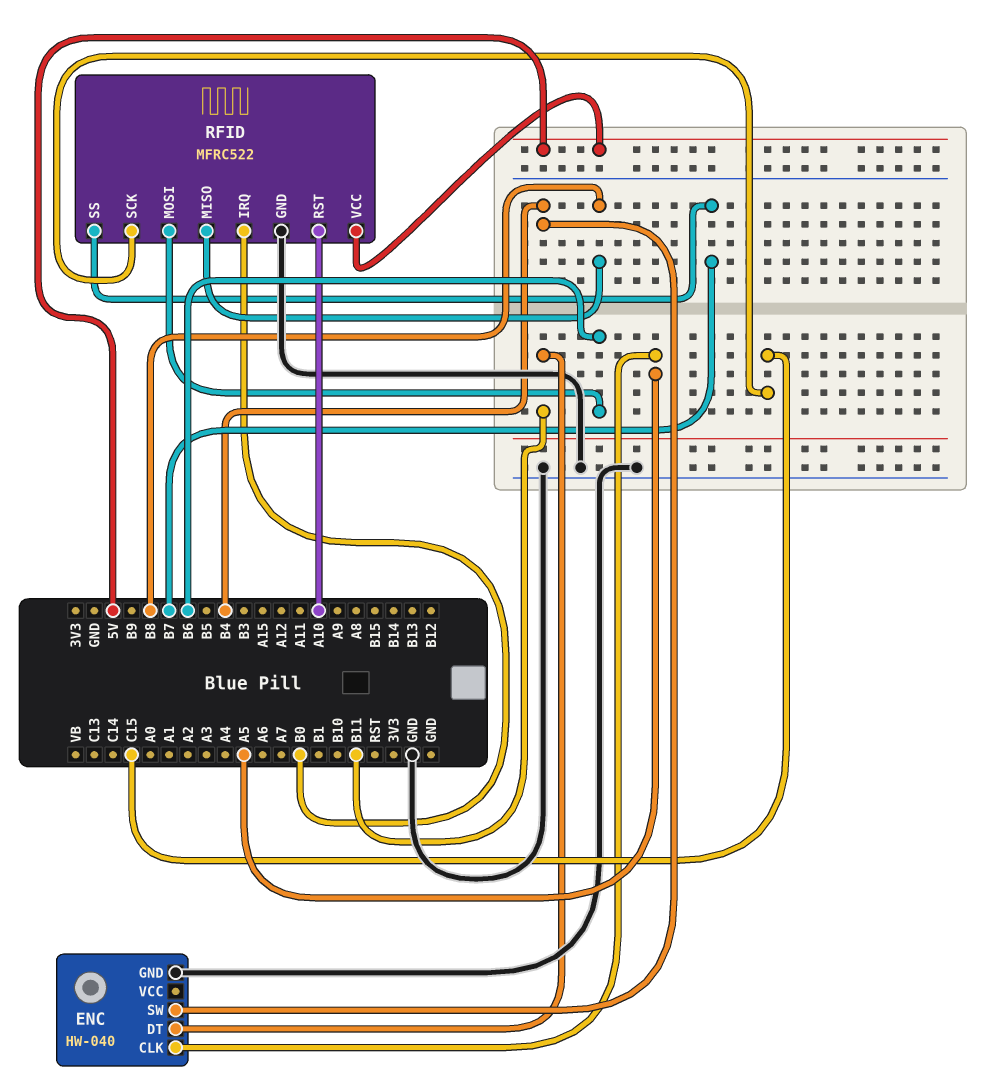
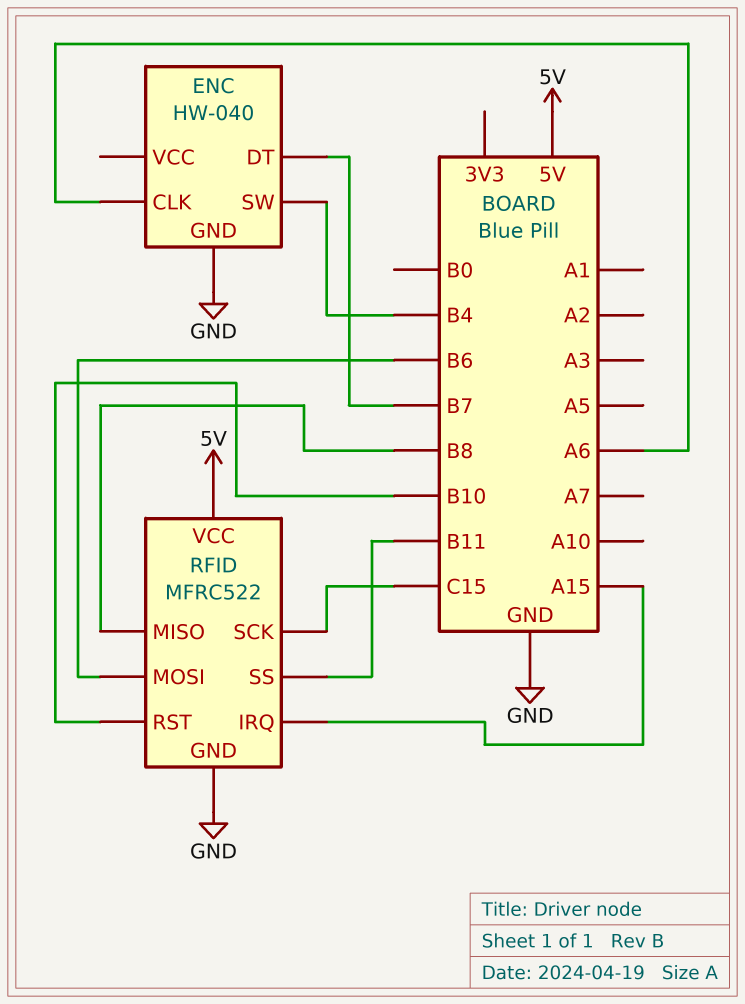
ENC pin CLK: A5 -> A6
ENC pin DT: B11 -> B7
RFID pin IRQ: B0 -> A15
RFID pin RST: A10 -> B10
RFID pin SS: B7 -> B11

